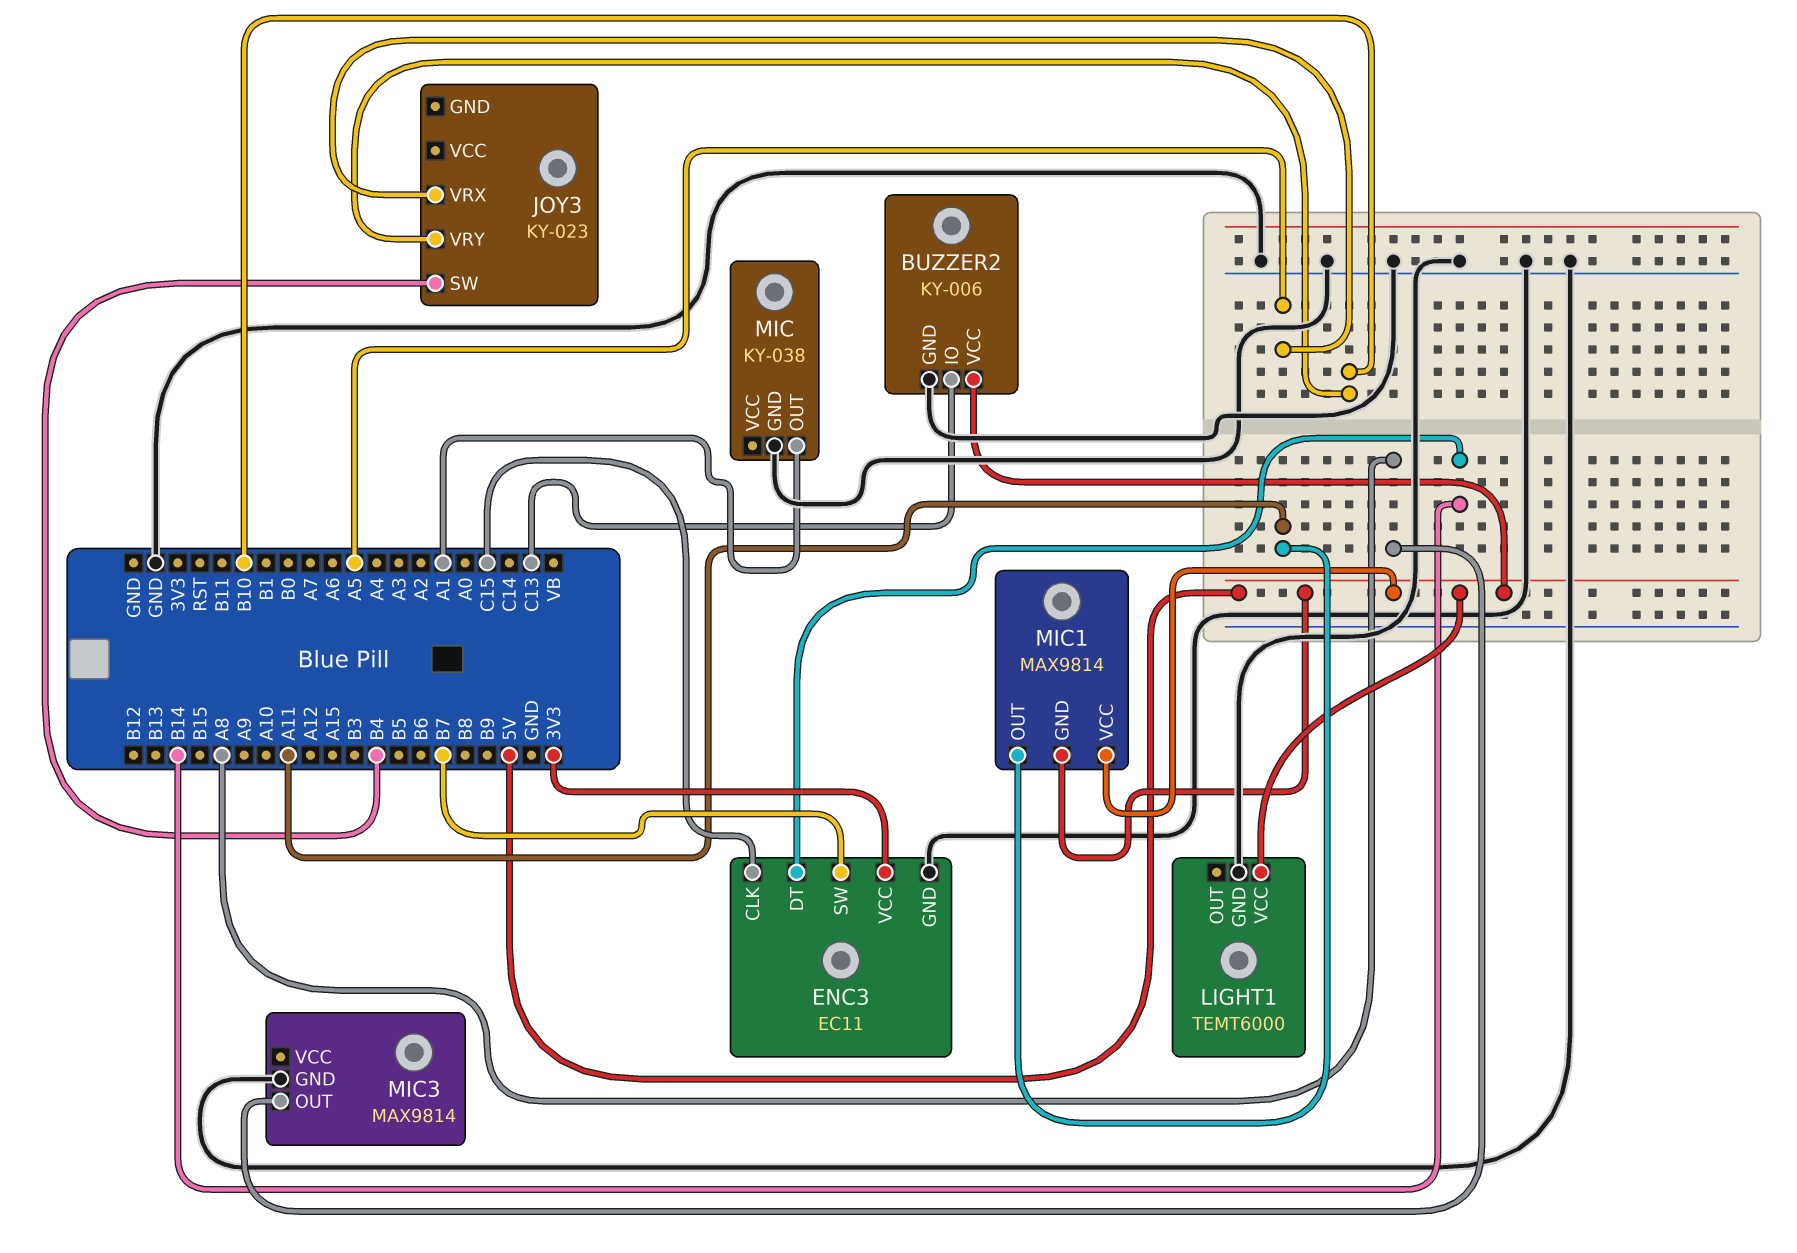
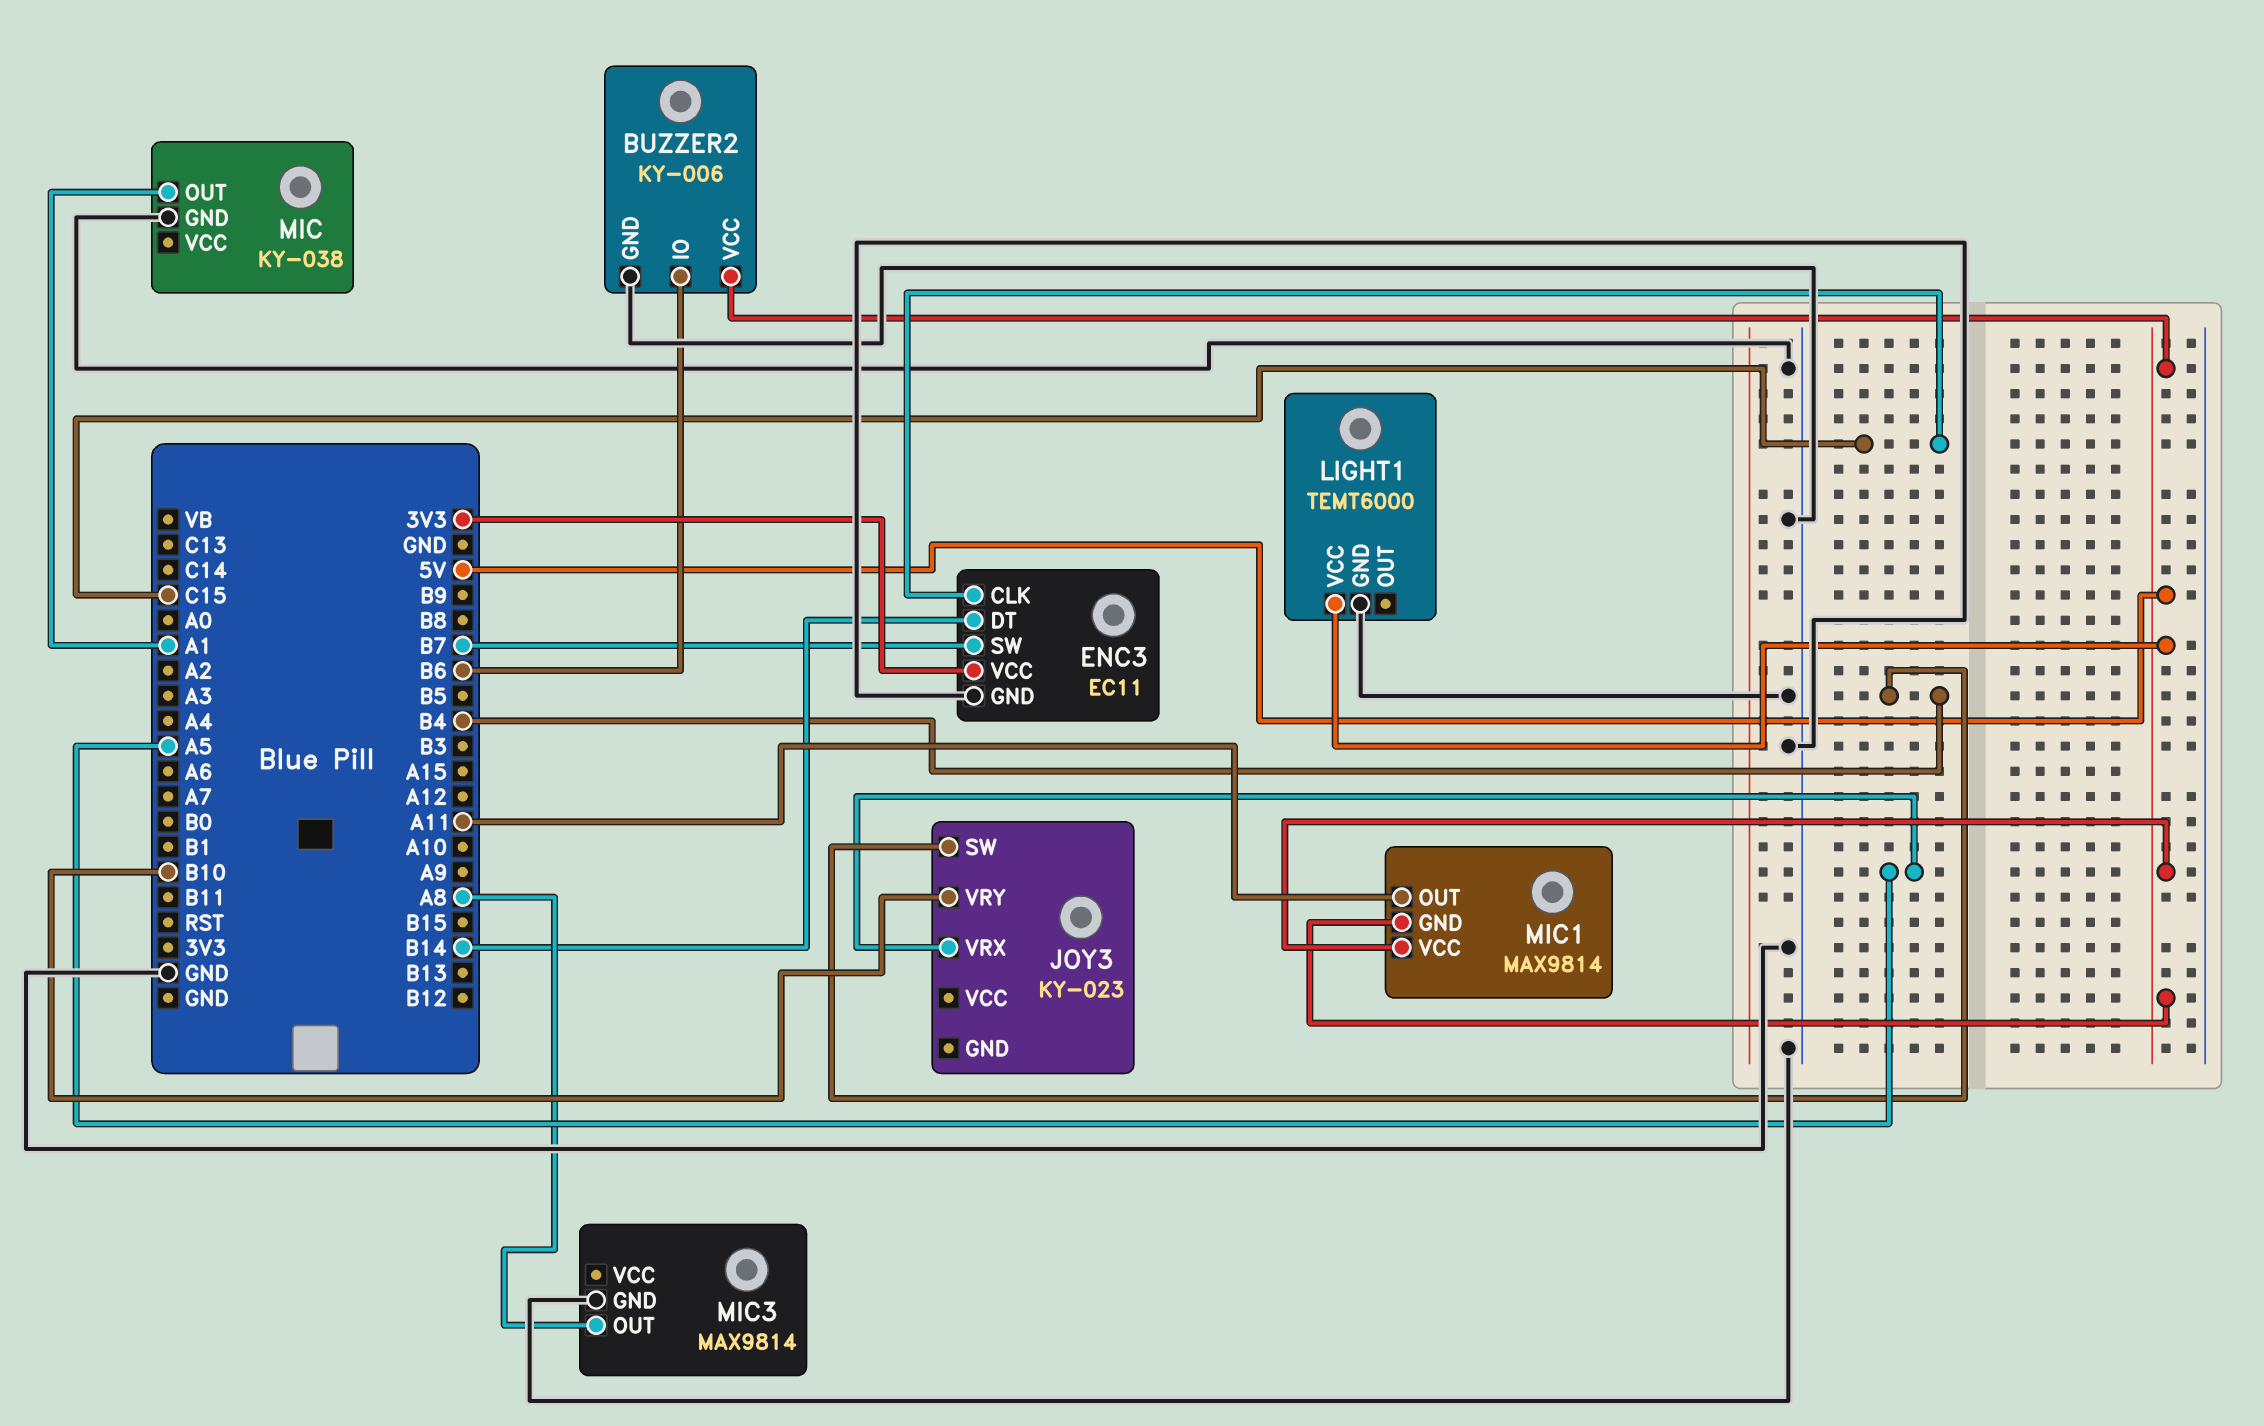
BUZZER2 pin IO: C13 -> B6

